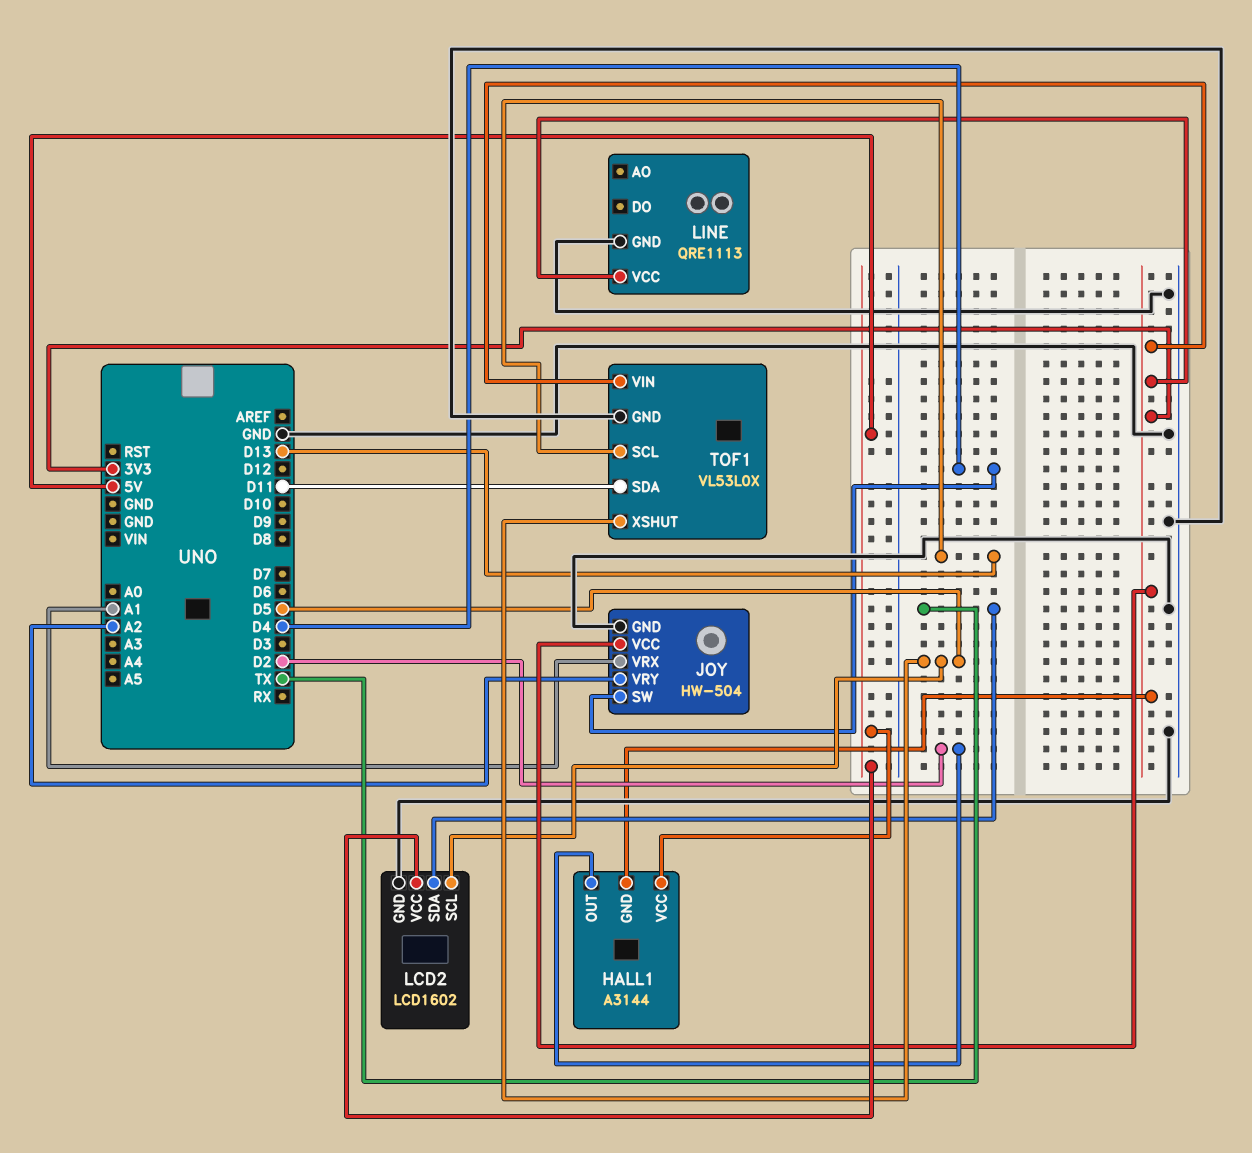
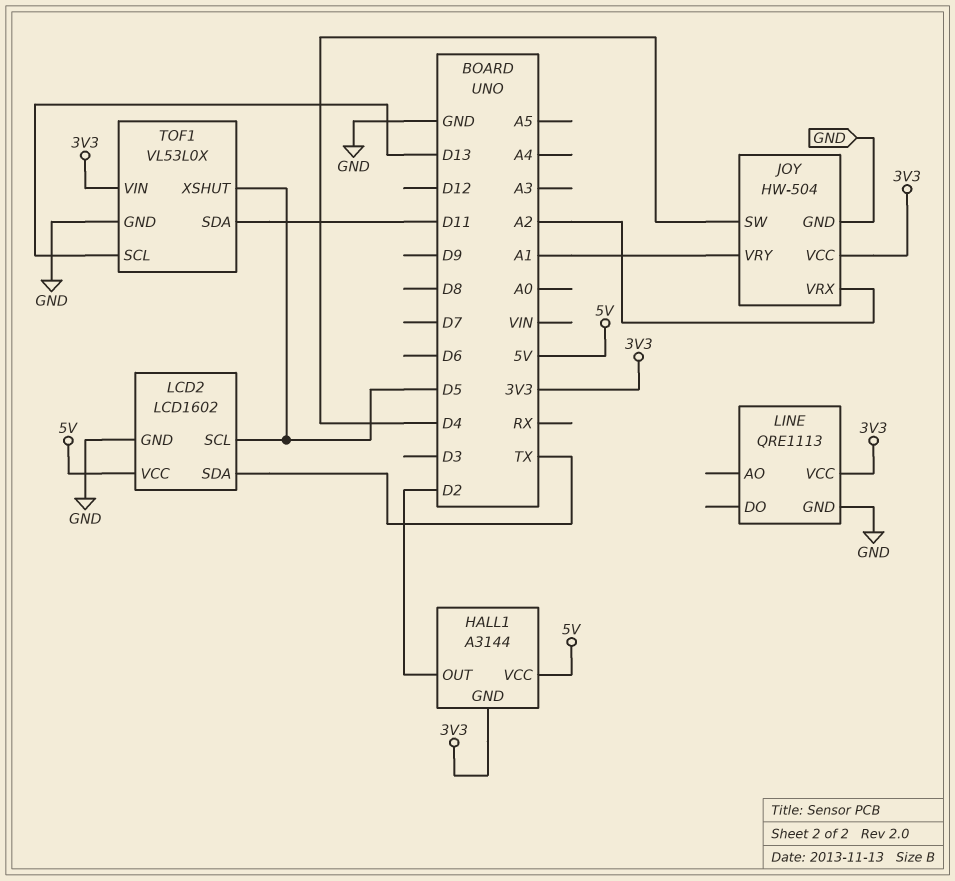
JOY pin VRX: A1 -> A2
JOY pin VRY: A2 -> A1

